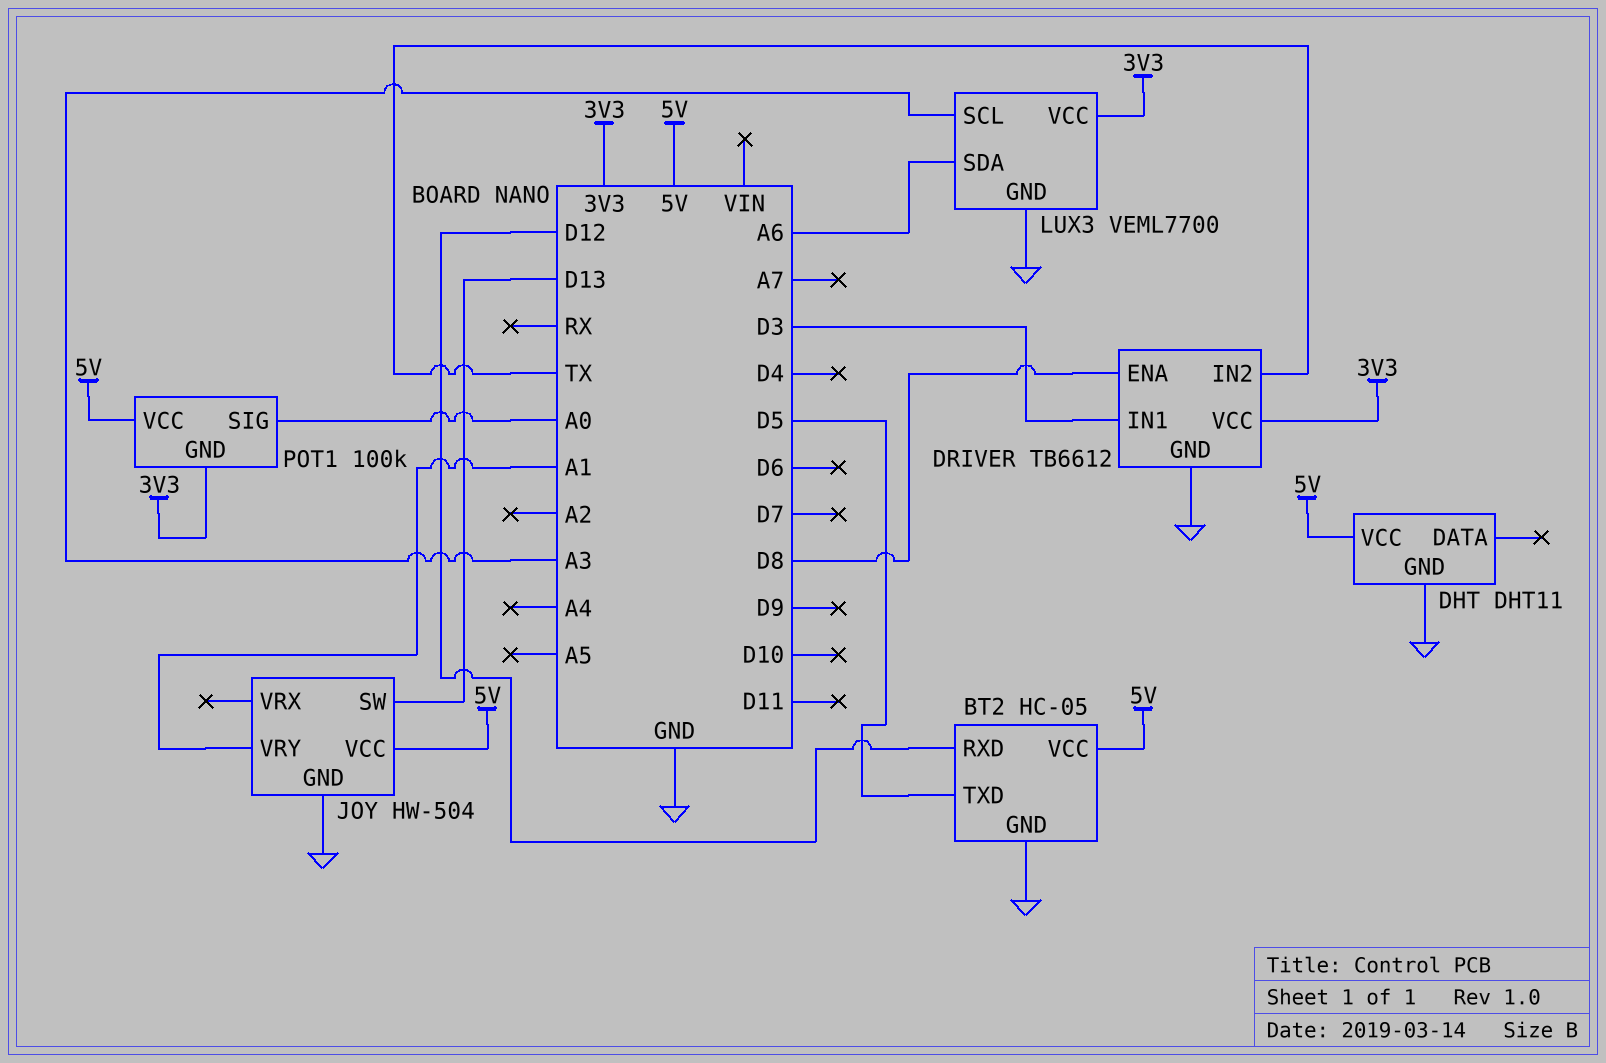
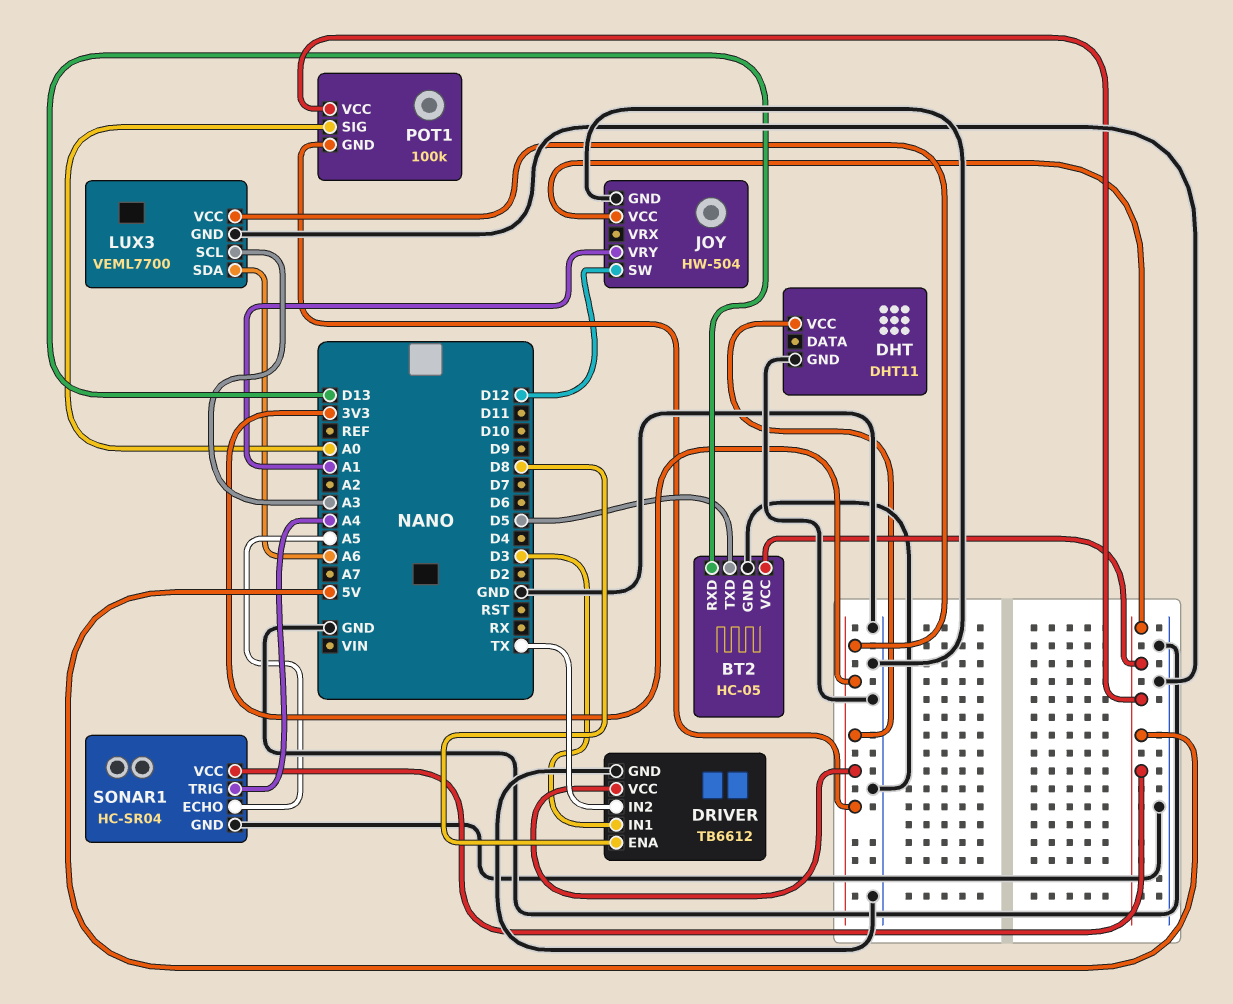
BT2 pin RXD: D12 -> D13
DHT pin VCC: 5V -> 3V3
JOY pin SW: D13 -> D12
SONAR1: none -> HC-SR04
SONAR1 pin ECHO: none -> A5
SONAR1 pin GND: none -> GND
SONAR1 pin TRIG: none -> A4
SONAR1 pin VCC: none -> 5V

